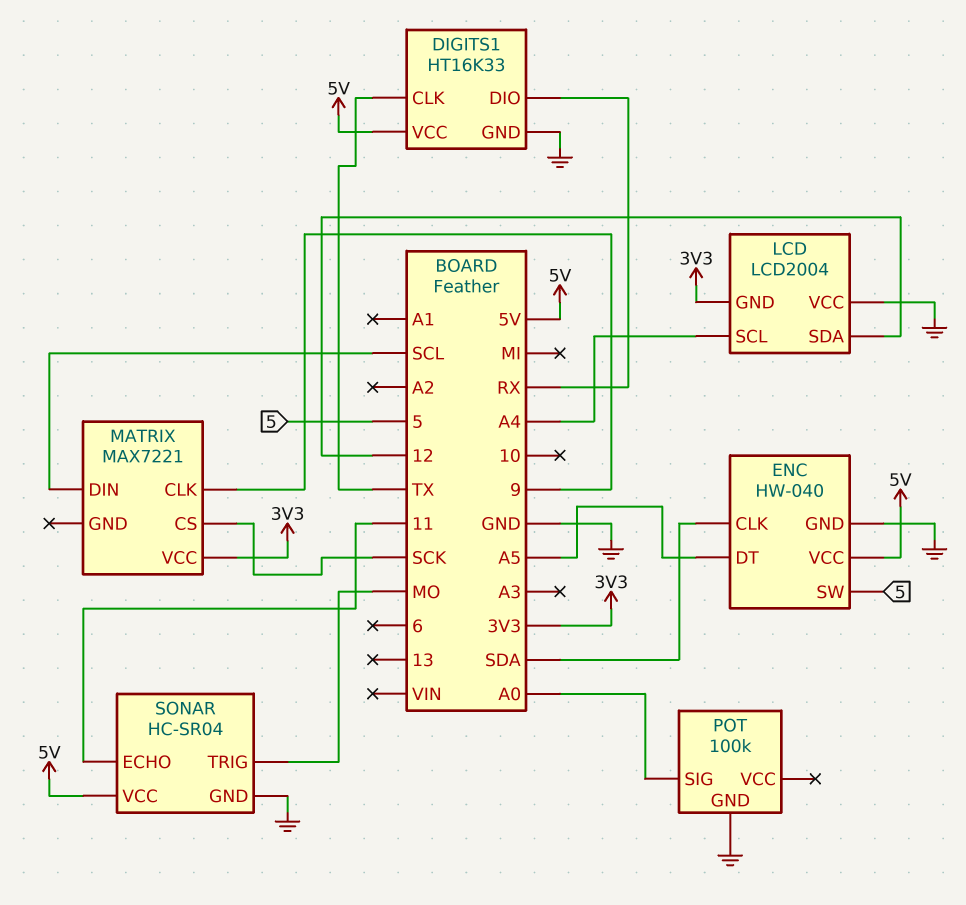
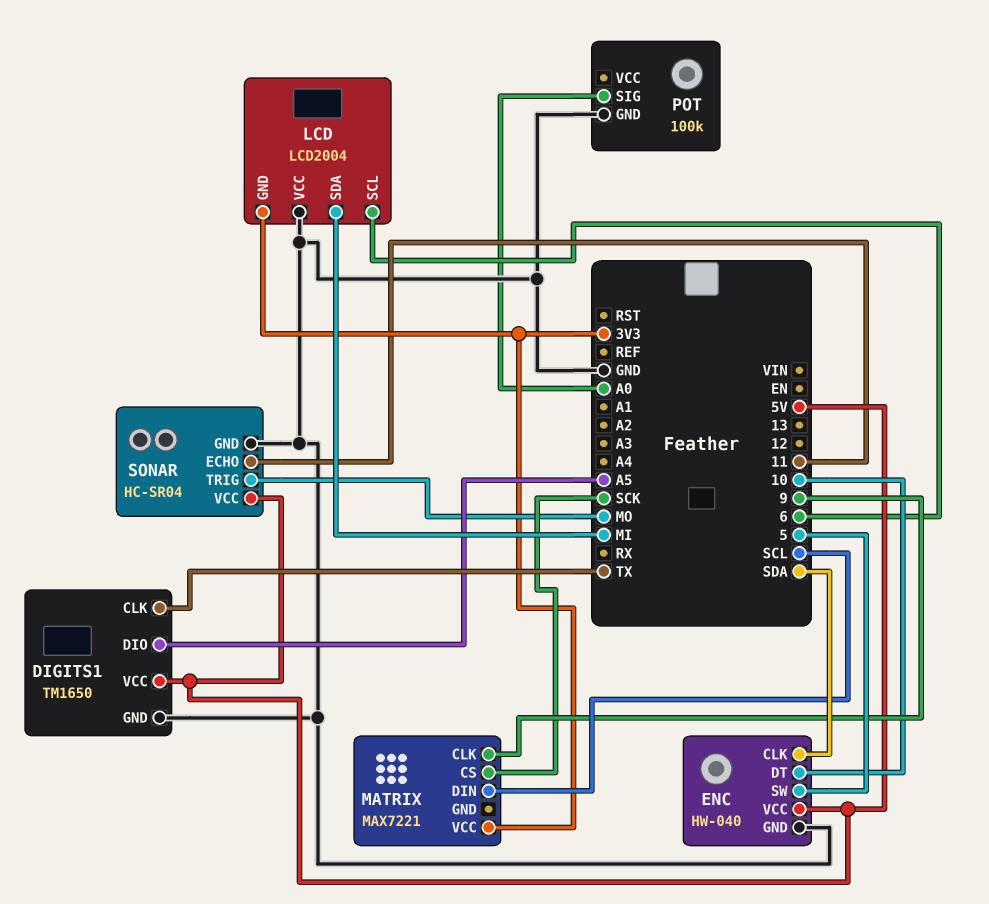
DIGITS1: HT16K33 -> TM1650
DIGITS1 pin DIO: RX -> A5
ENC pin DT: A5 -> 10
LCD pin SCL: A4 -> 6
LCD pin SDA: 12 -> MI

